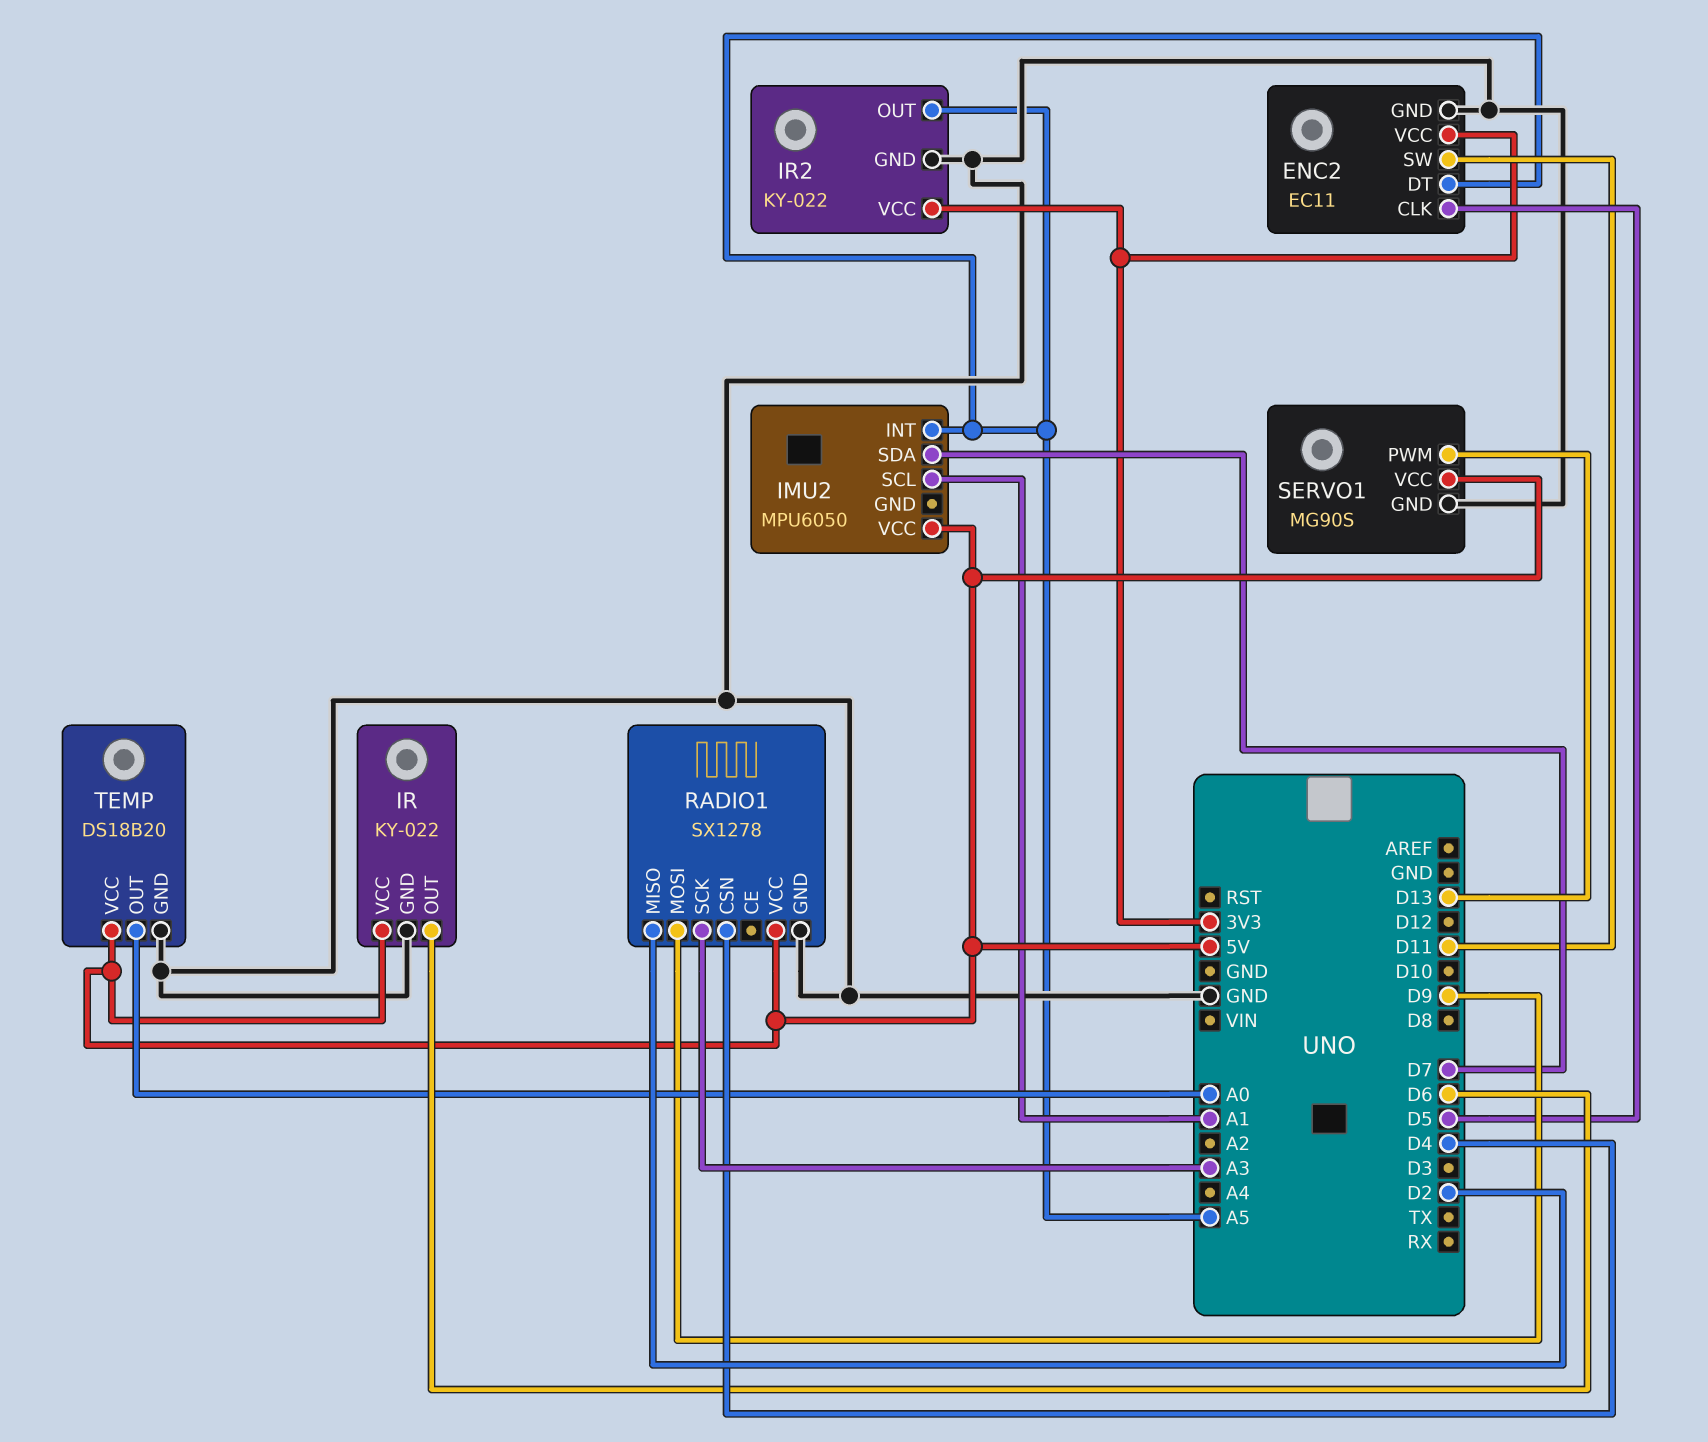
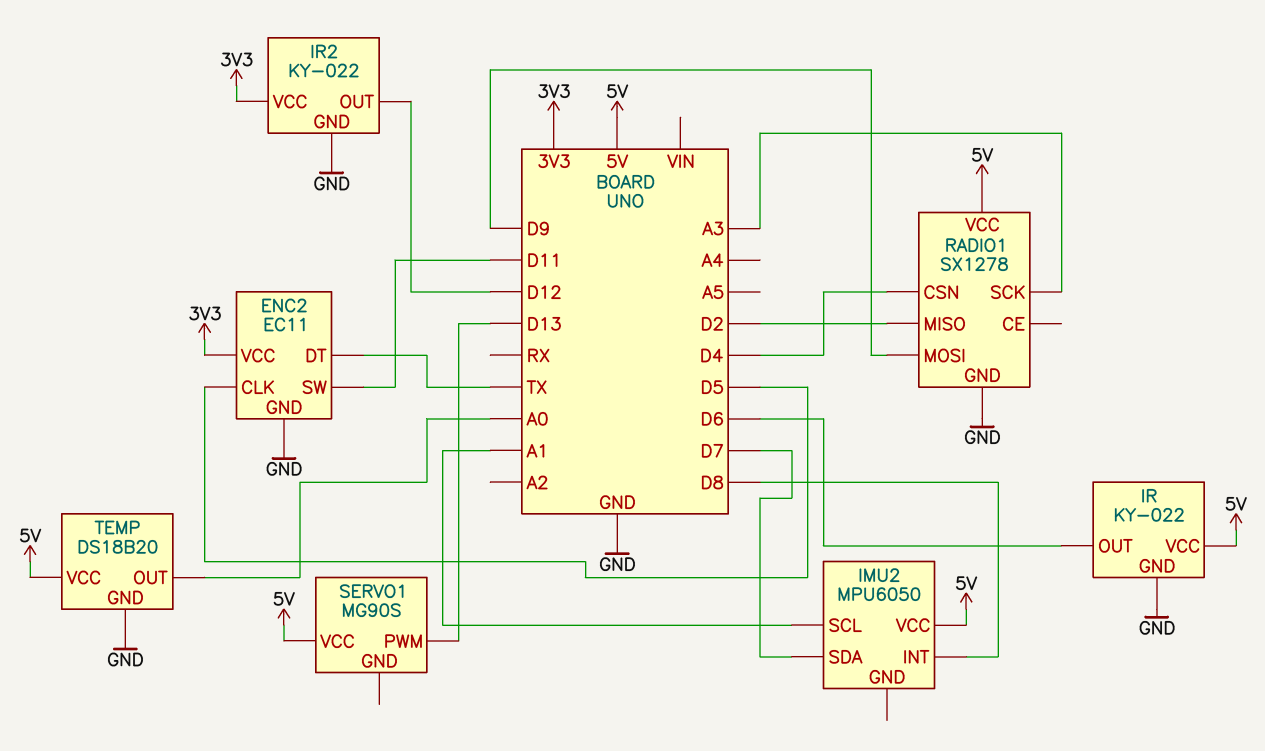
ENC2 pin DT: A5 -> TX
IMU2 pin INT: A5 -> D8
IR2 pin OUT: A5 -> D12
SERVO1 pin GND: GND -> none

